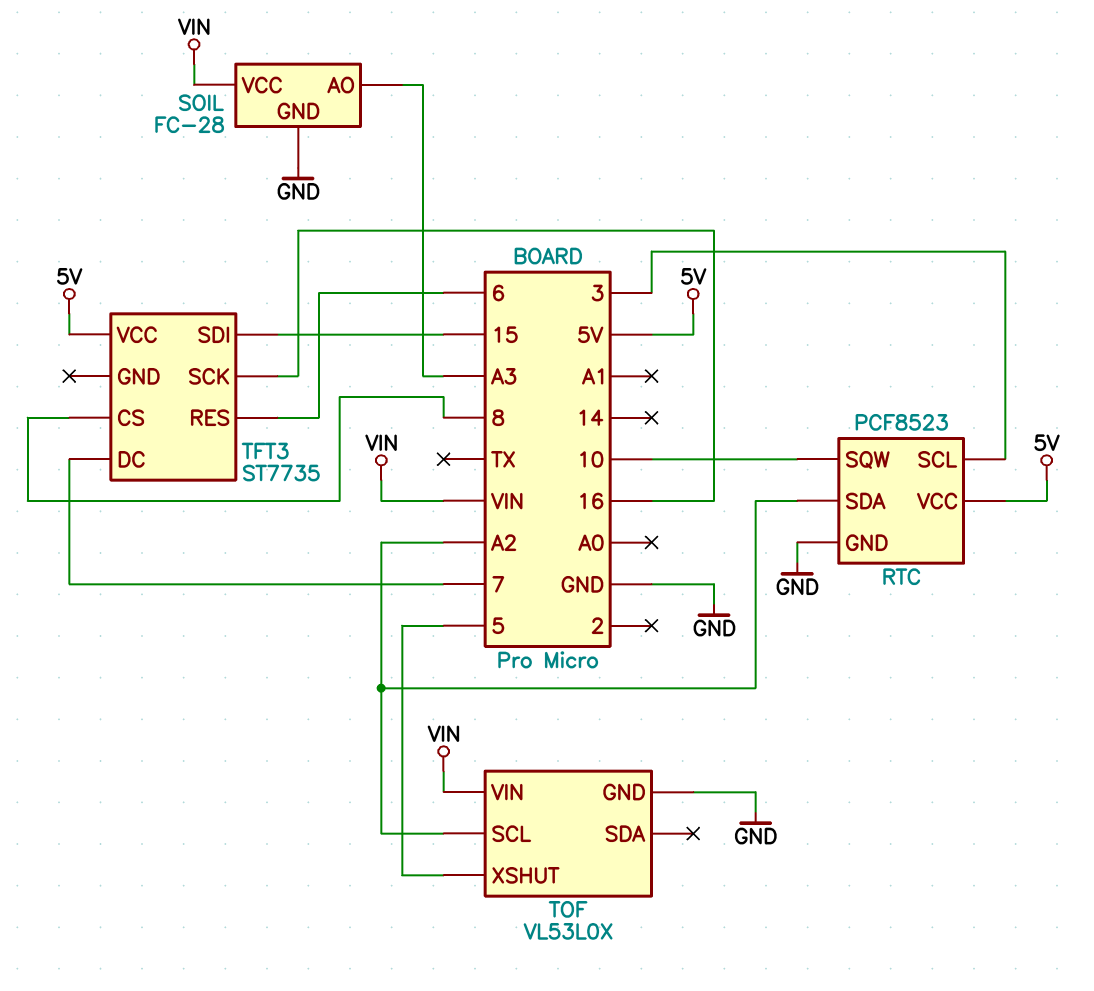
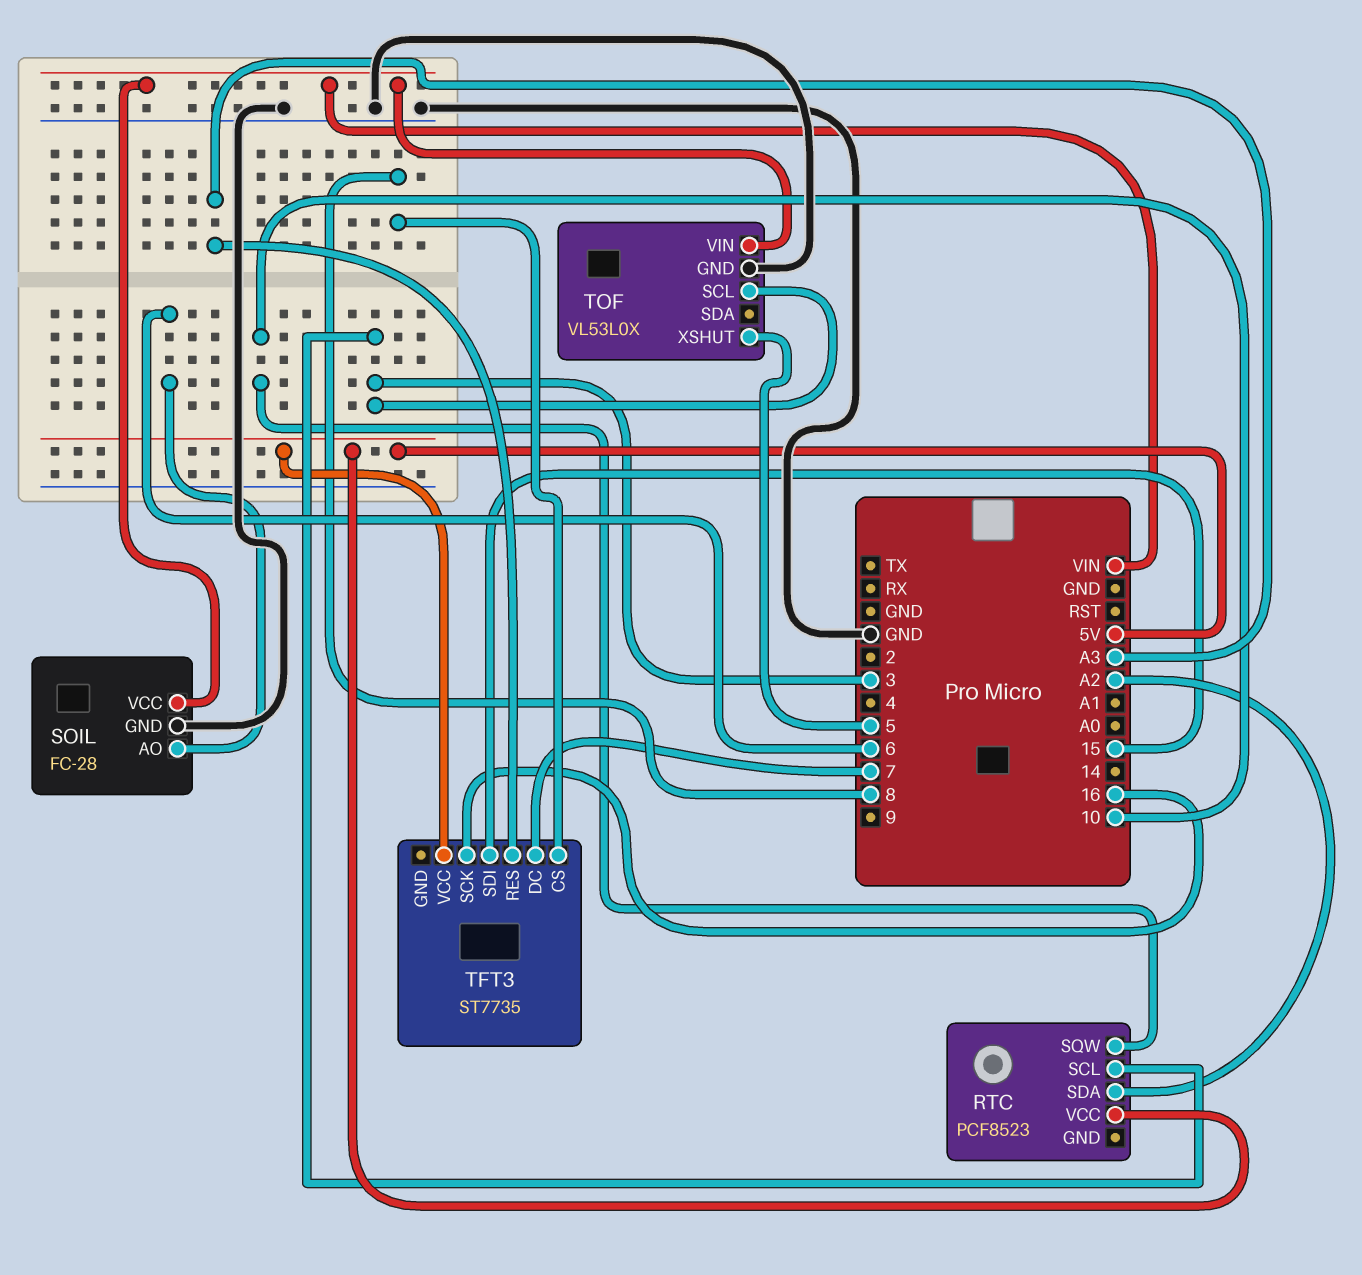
RTC pin GND: GND -> none
SOIL pin AO: A3 -> 6
TFT3 pin RES: 6 -> A3
TOF pin SCL: A2 -> 3

